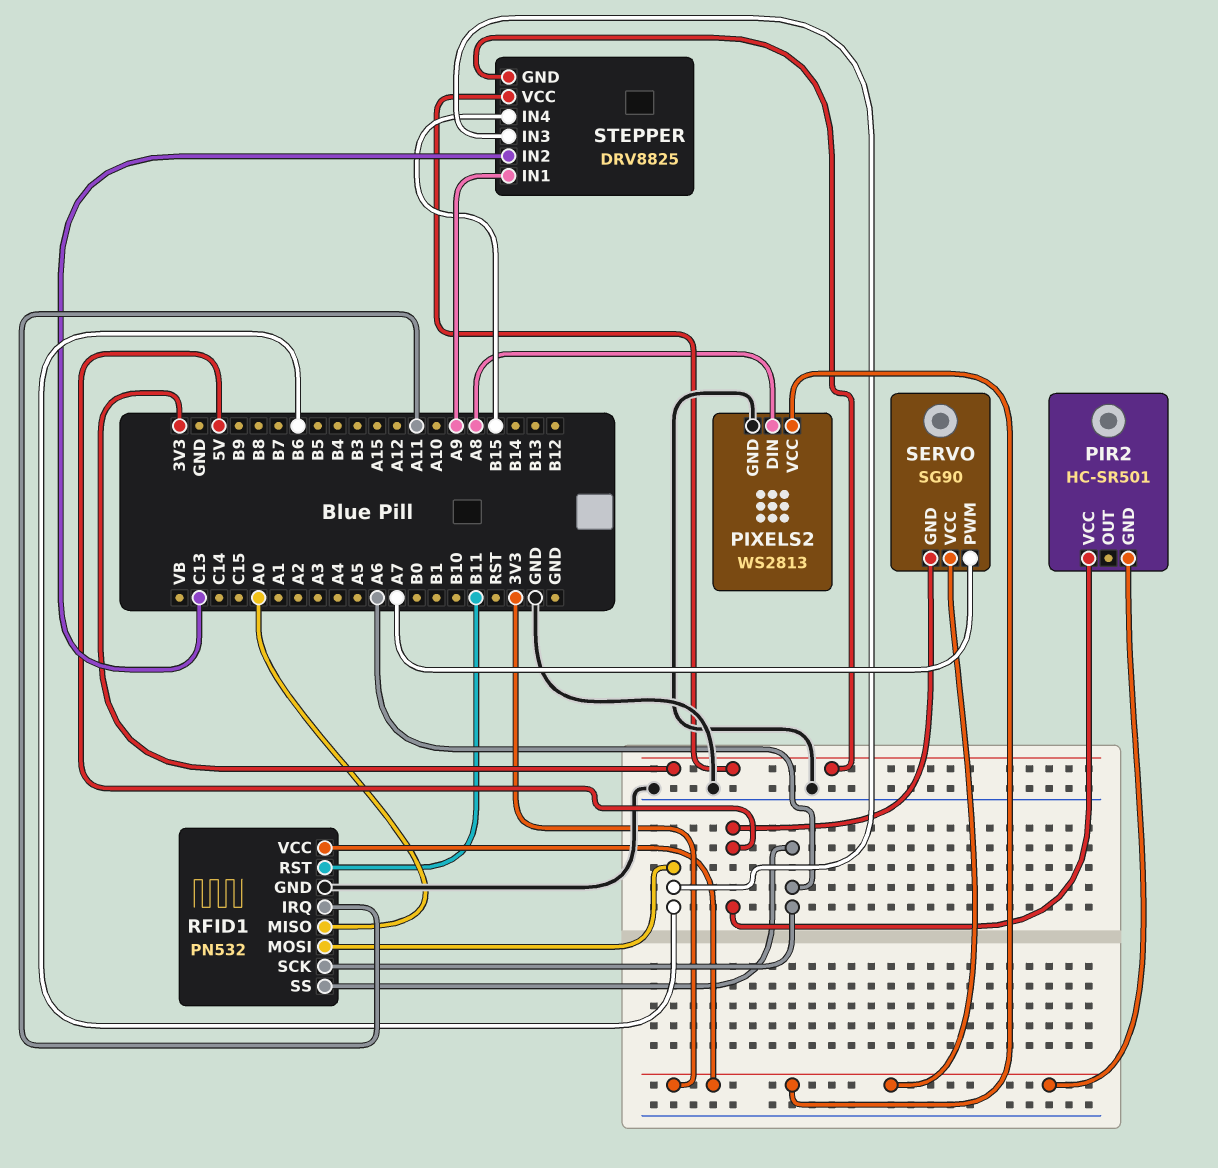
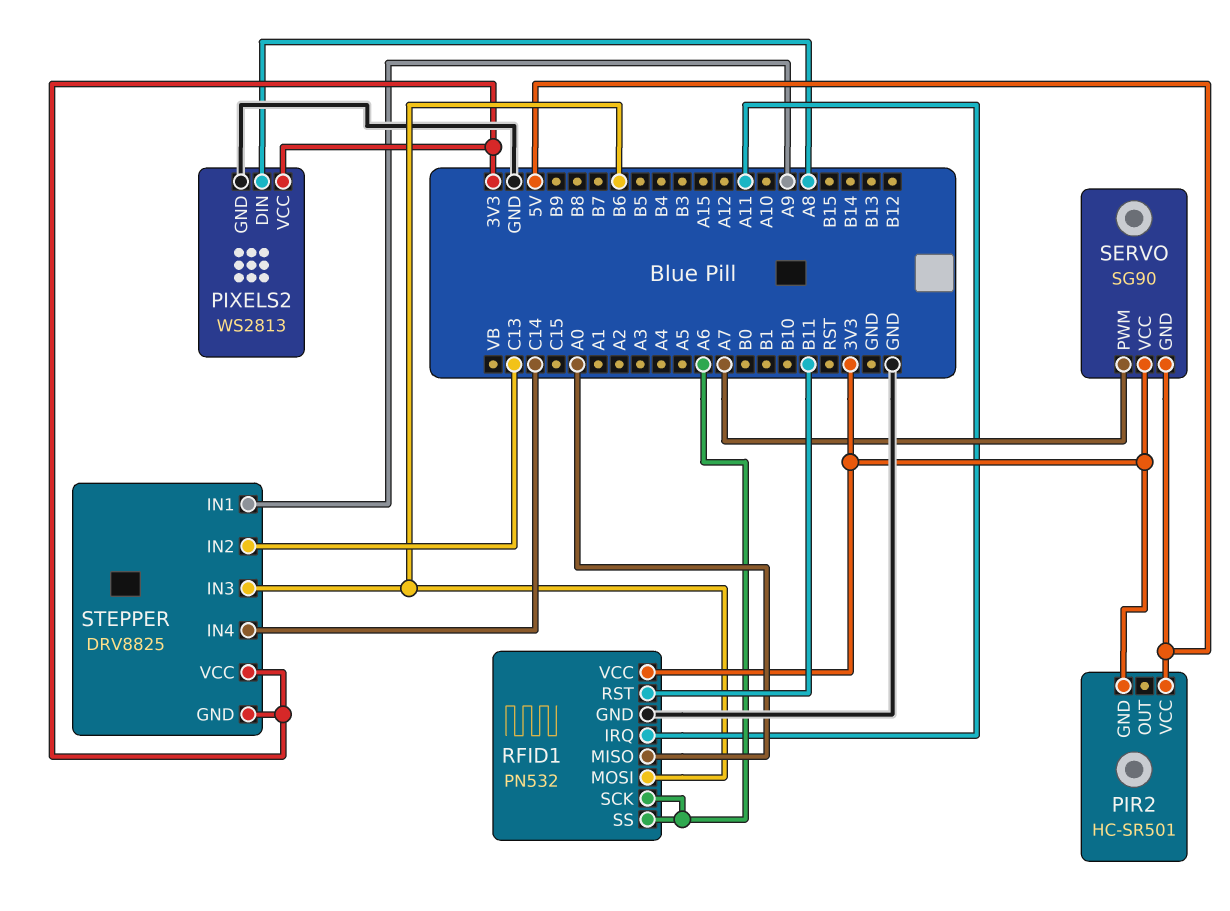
STEPPER pin IN4: B15 -> C14

